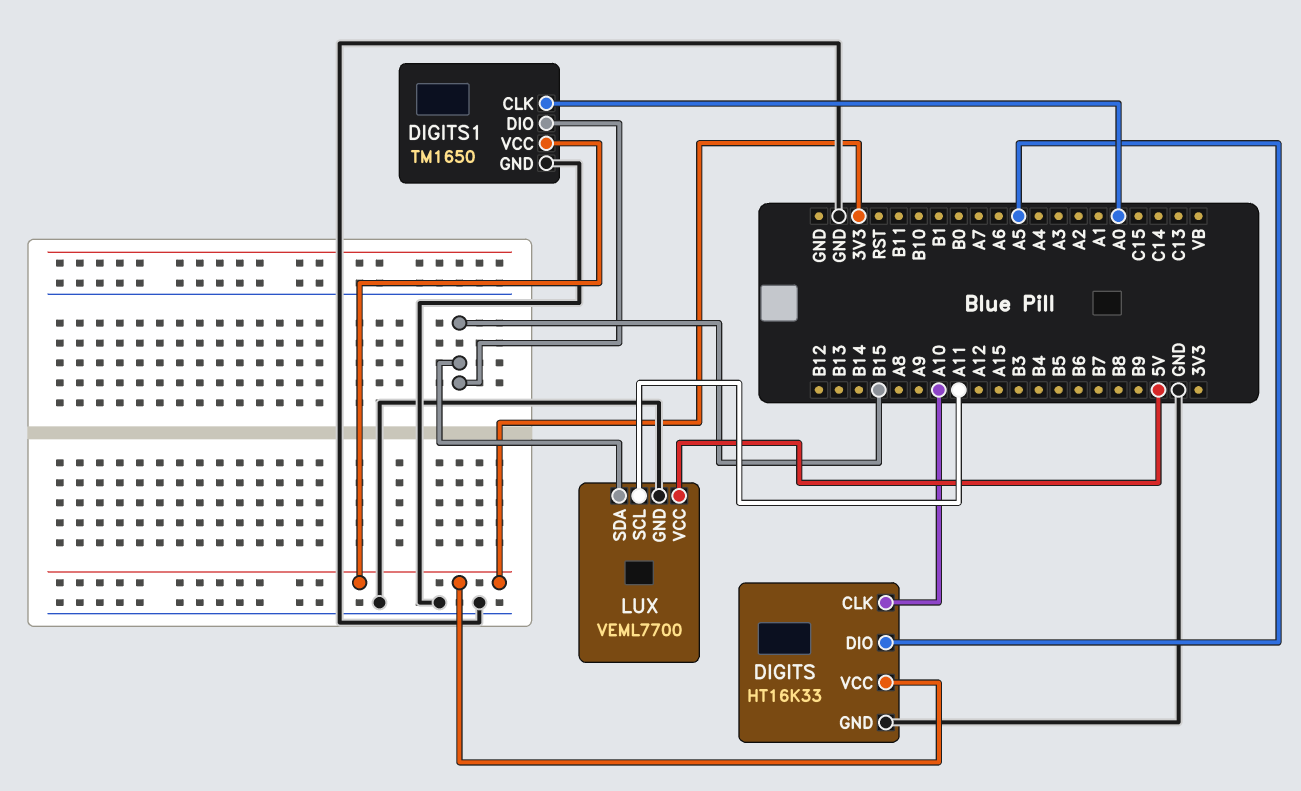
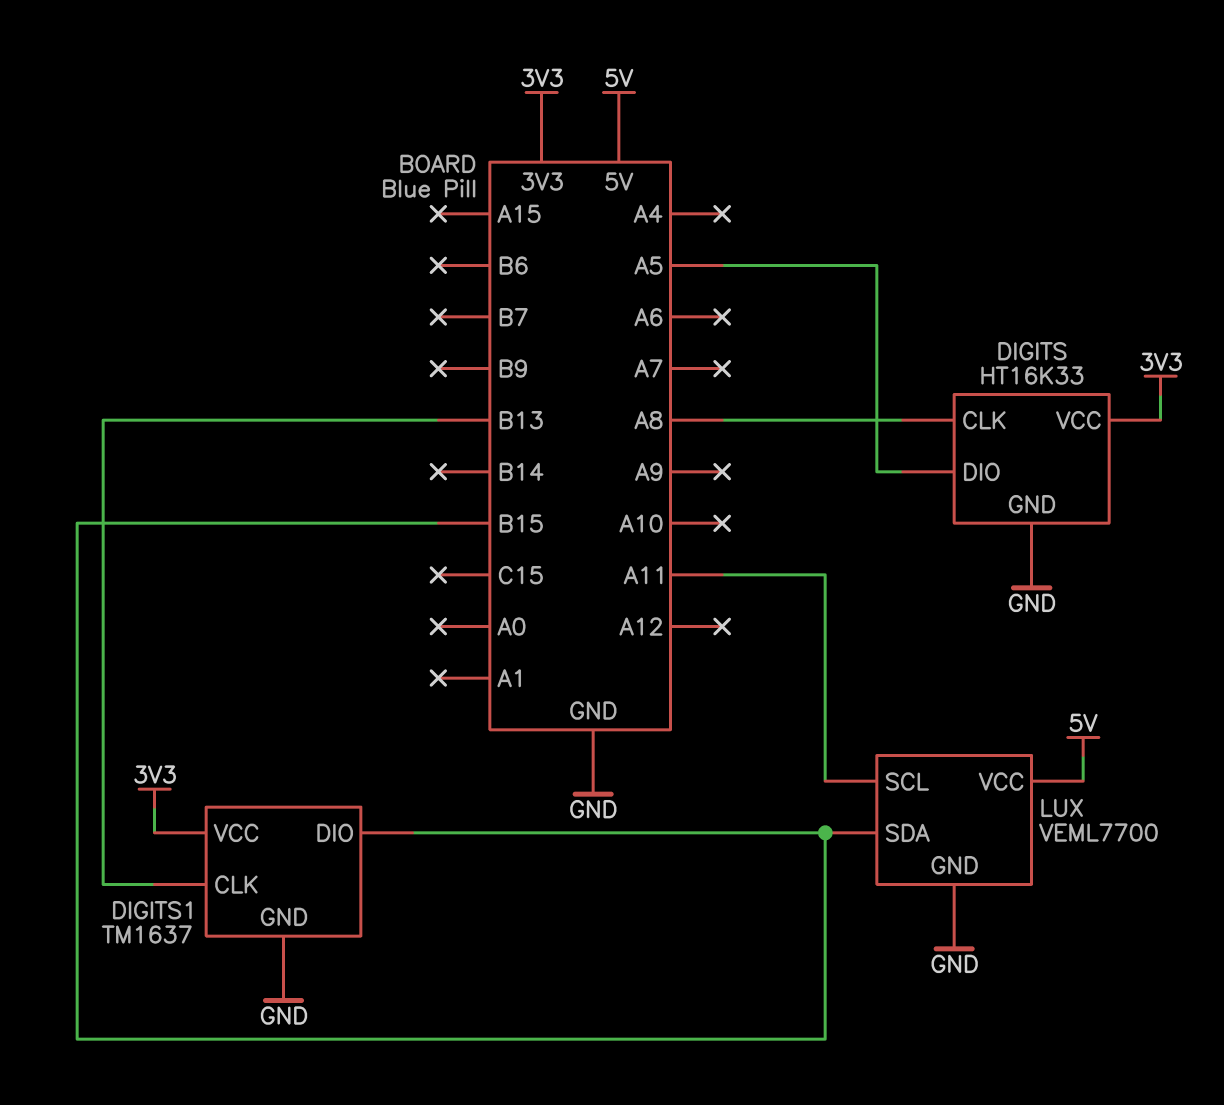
DIGITS pin CLK: A10 -> A8
DIGITS1: TM1650 -> TM1637
DIGITS1 pin CLK: A0 -> B13

